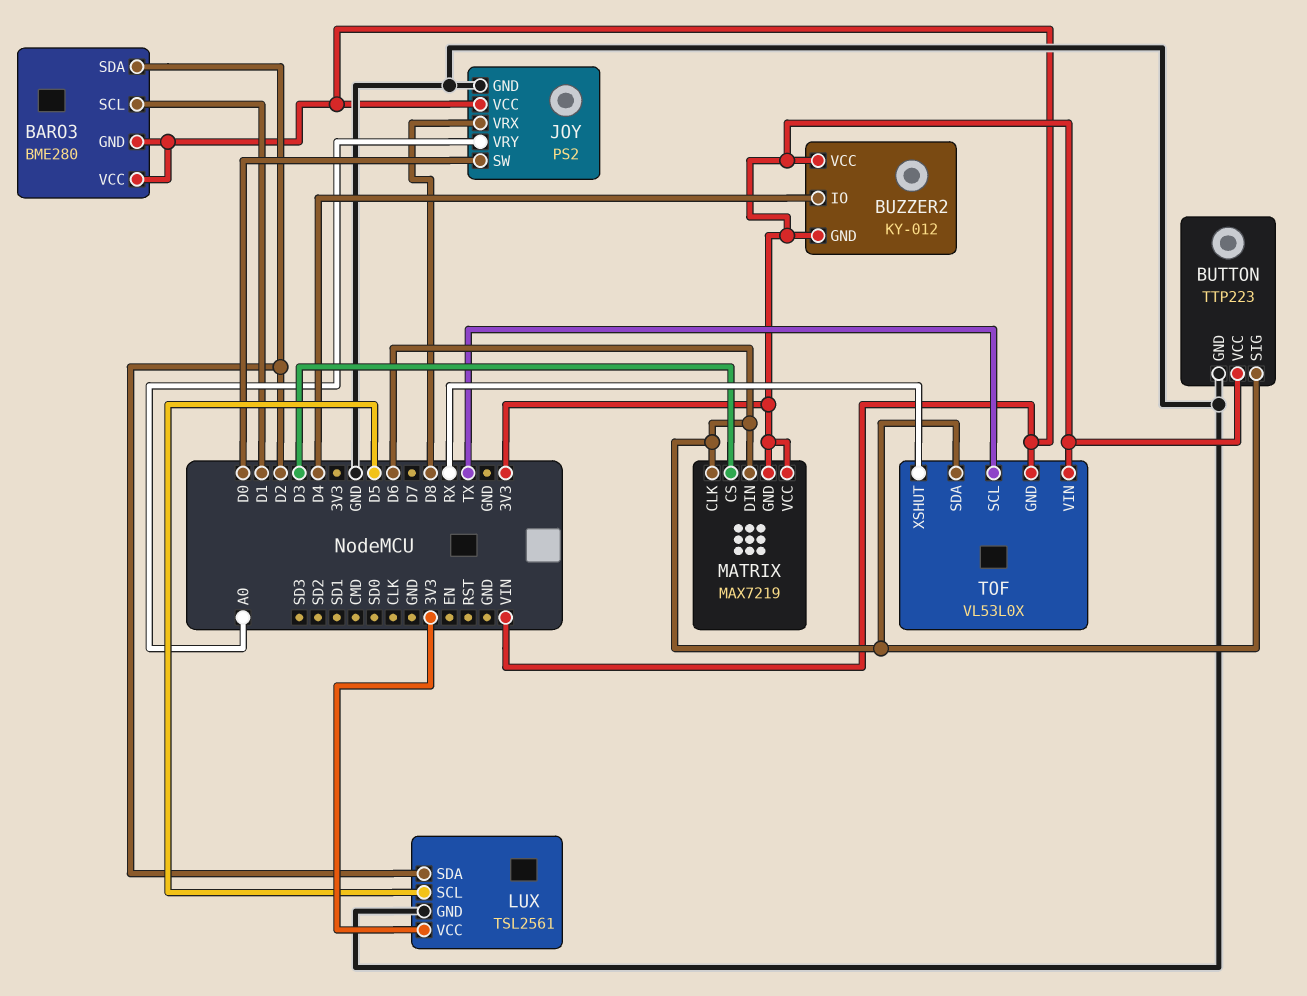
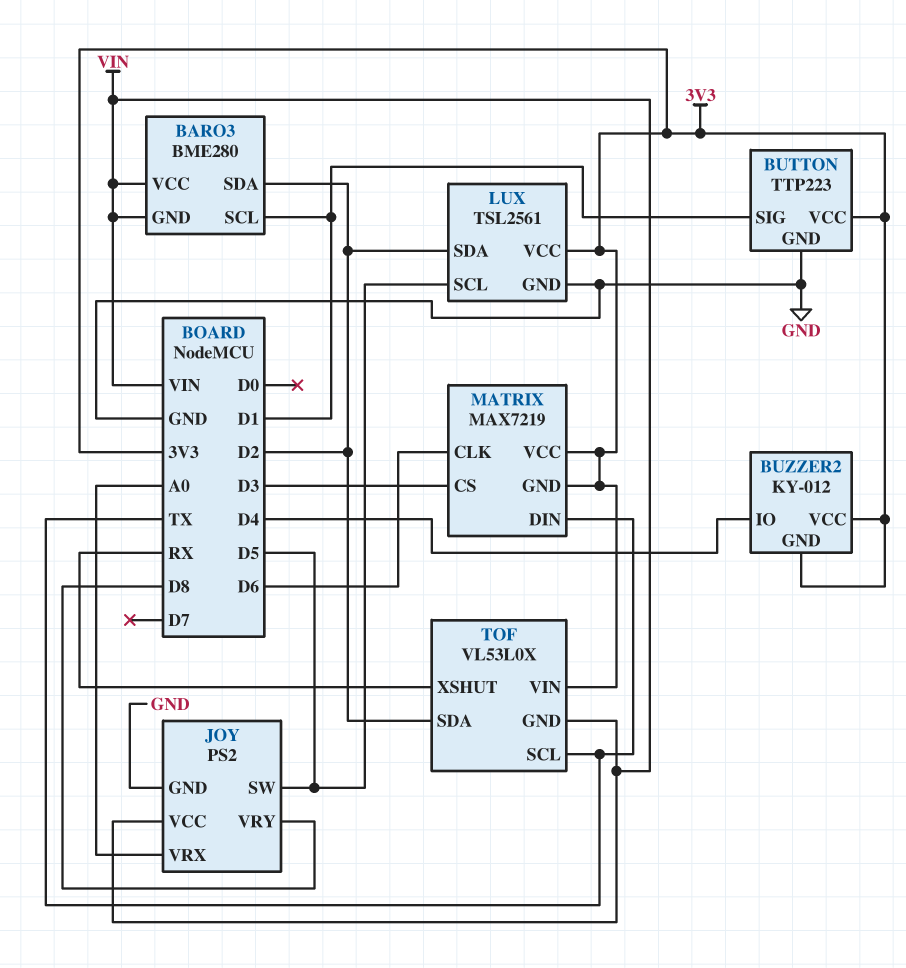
BUTTON pin SIG: D6 -> D1
JOY pin SW: D0 -> D5
JOY pin VRX: D8 -> A0
JOY pin VRY: A0 -> D8
MATRIX pin DIN: D6 -> TX
TOF pin SDA: D6 -> D2

